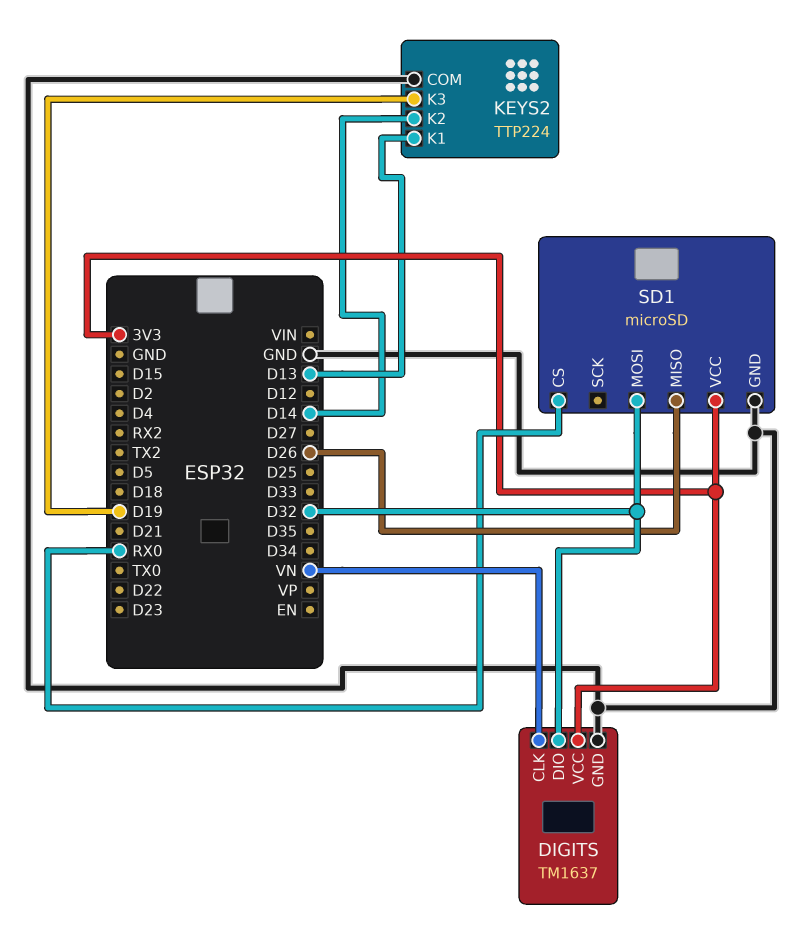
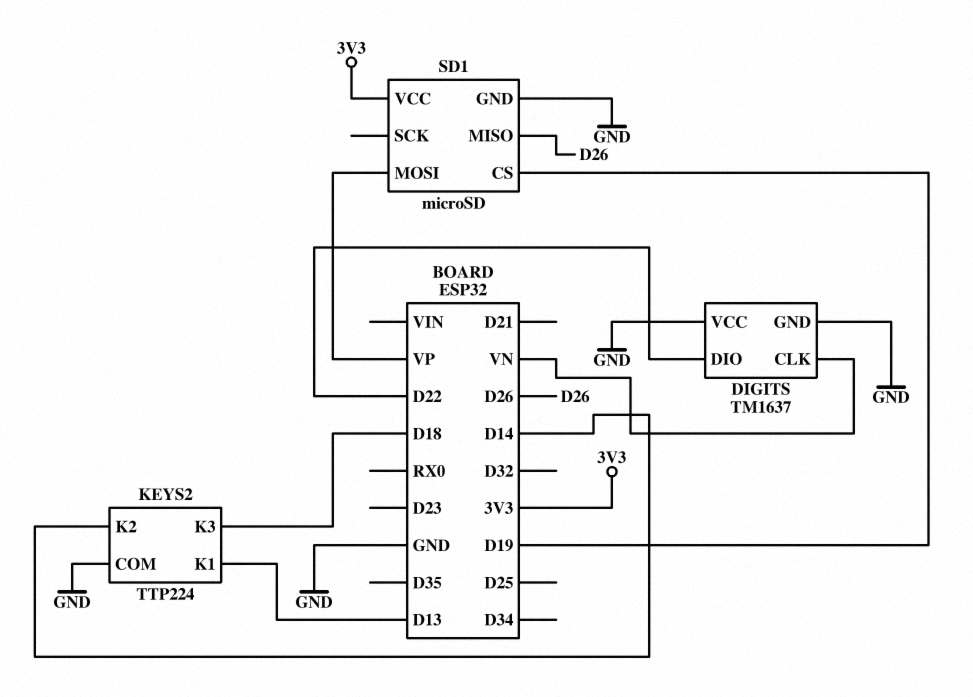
DIGITS pin DIO: D32 -> D22
DIGITS pin VCC: 3V3 -> GND
KEYS2 pin K3: D19 -> D18
SD1 pin CS: RX0 -> D19
SD1 pin MOSI: D32 -> VP

